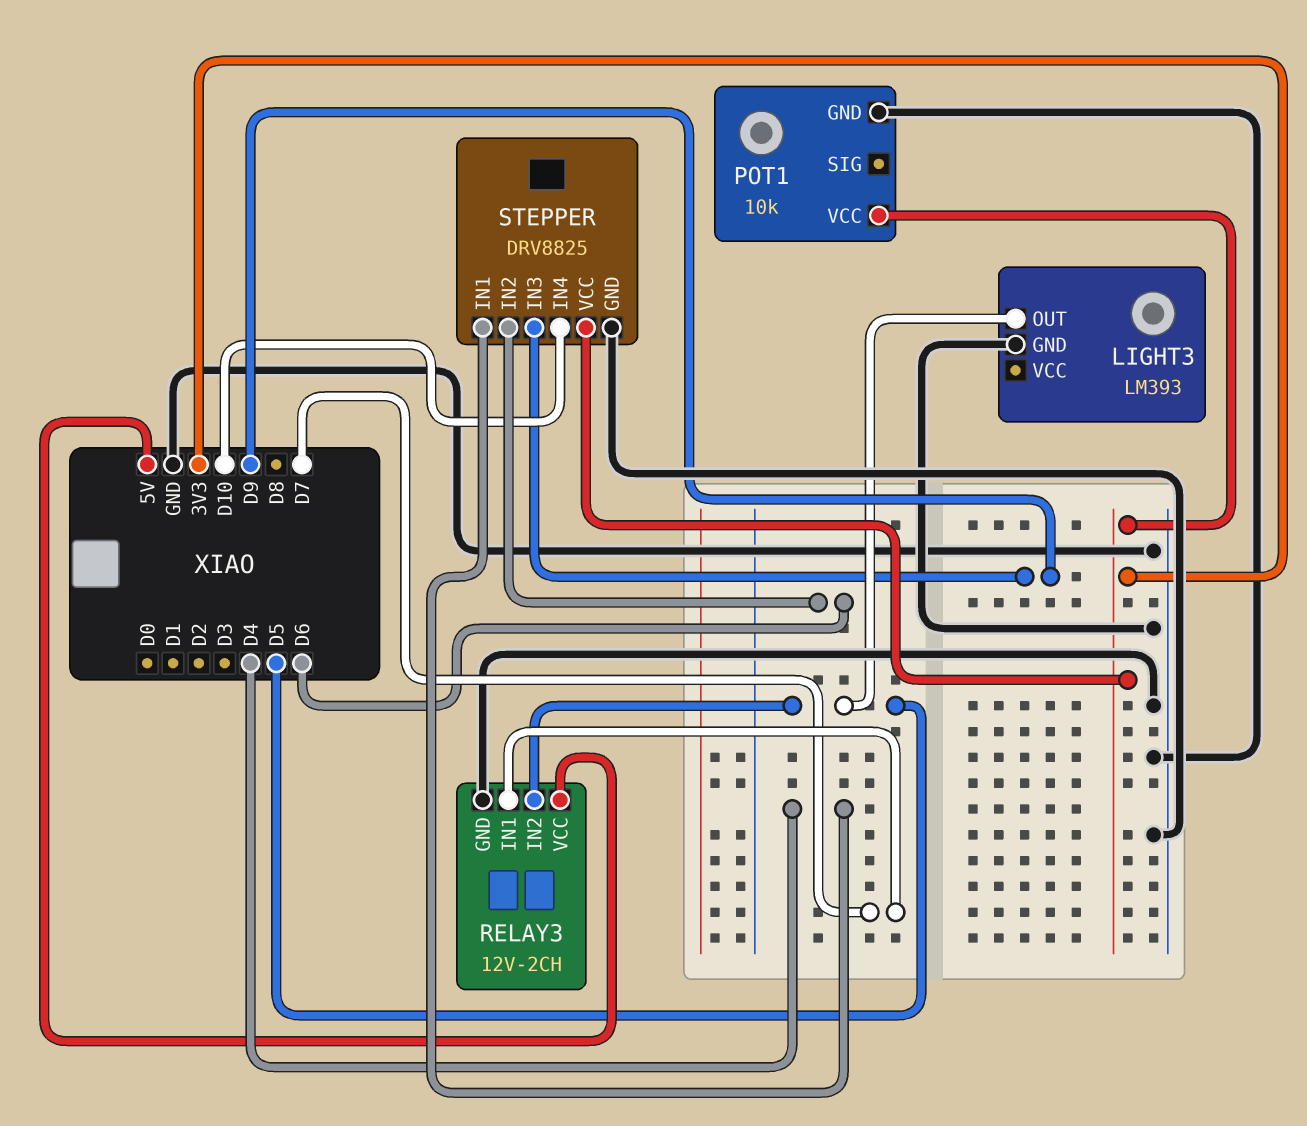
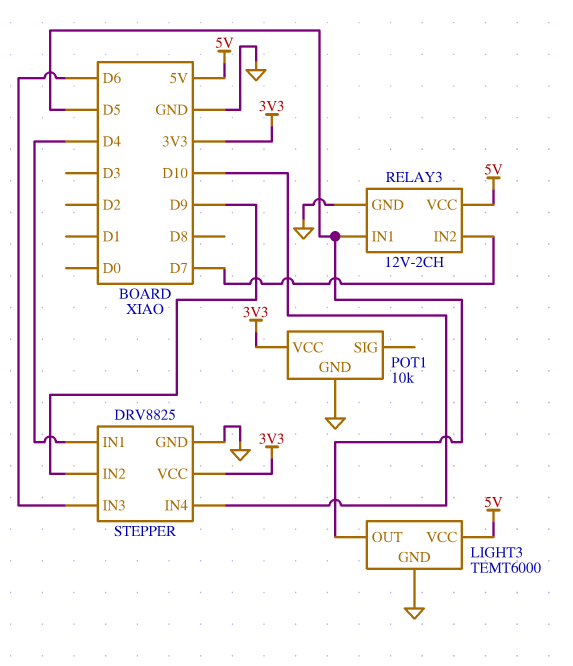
LIGHT3: LM393 -> TEMT6000
LIGHT3 pin VCC: none -> 5V
RELAY3 pin IN1: D7 -> D5
RELAY3 pin IN2: D5 -> D7
STEPPER pin IN2: D6 -> D9
STEPPER pin IN3: D9 -> D6

